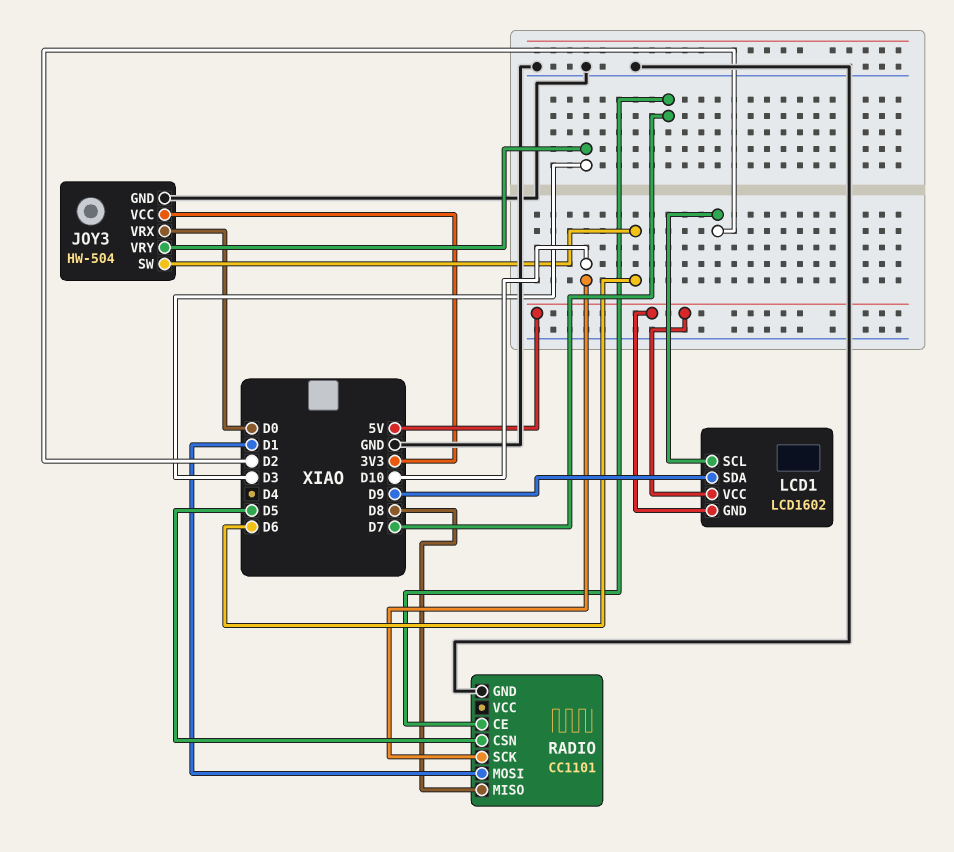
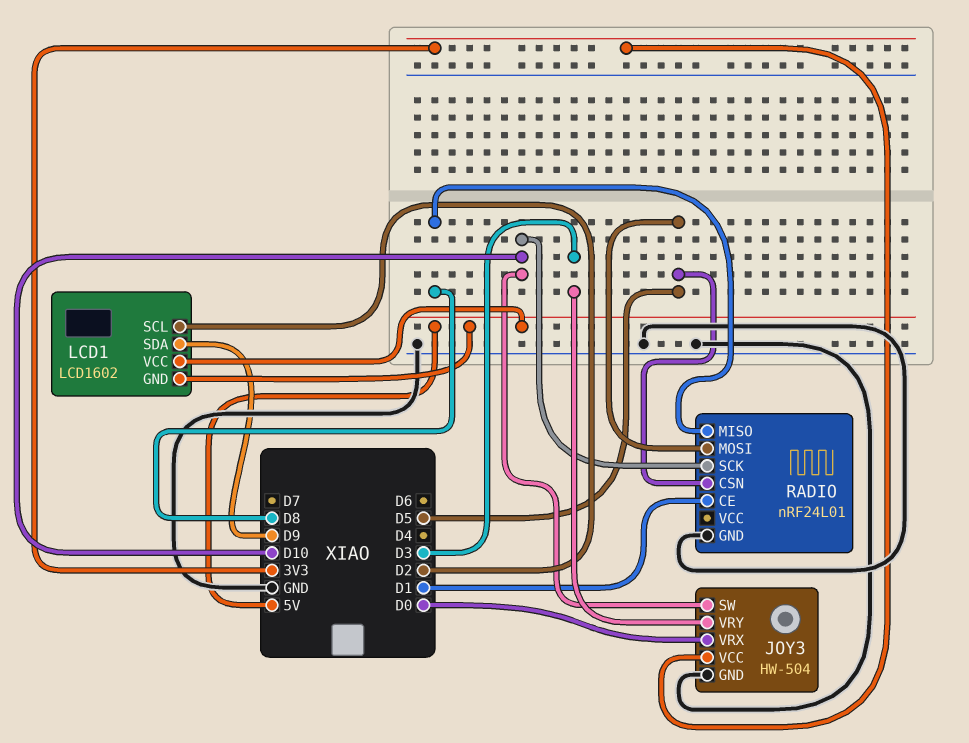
JOY3 pin SW: D6 -> D10
RADIO: CC1101 -> nRF24L01
RADIO pin CE: D7 -> D1
RADIO pin MOSI: D1 -> D5

